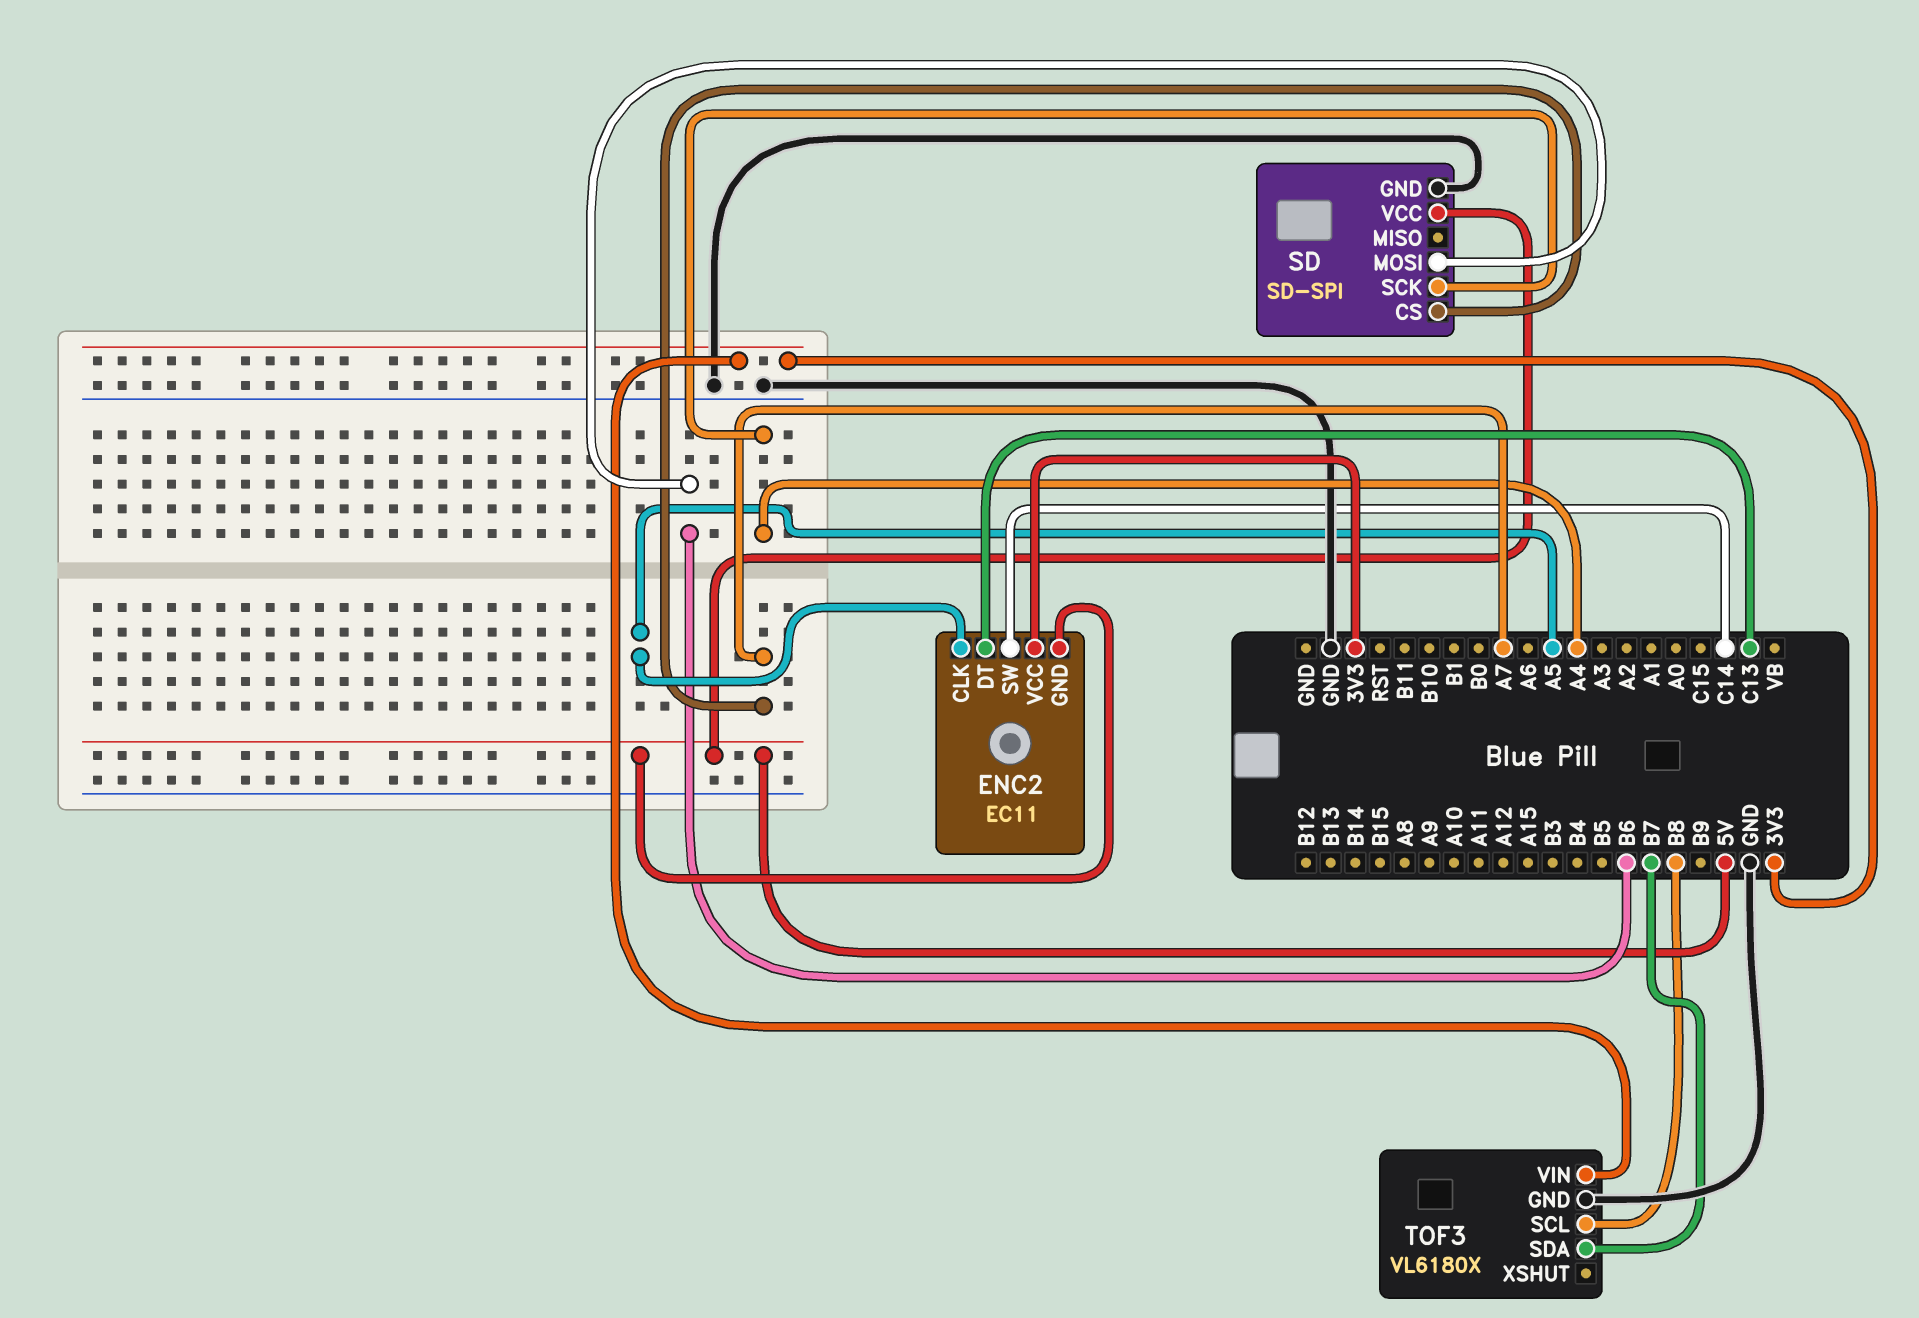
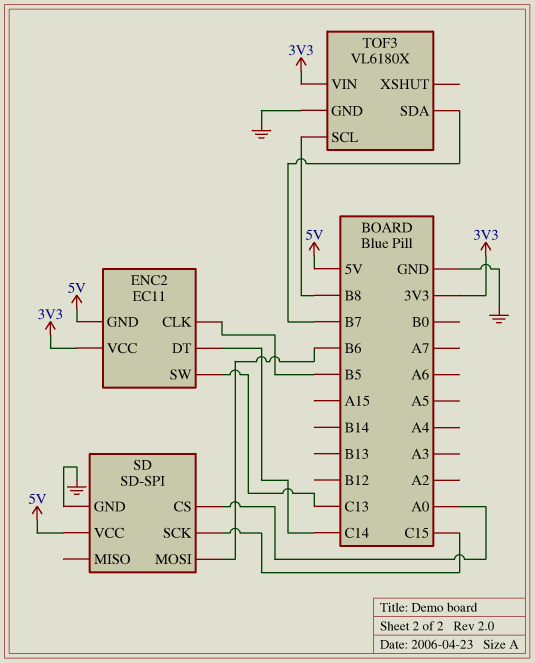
ENC2 pin CLK: A5 -> B5
ENC2 pin DT: C13 -> C14
ENC2 pin SW: C14 -> C13
SD pin CS: A7 -> A0
SD pin SCK: A4 -> C15

